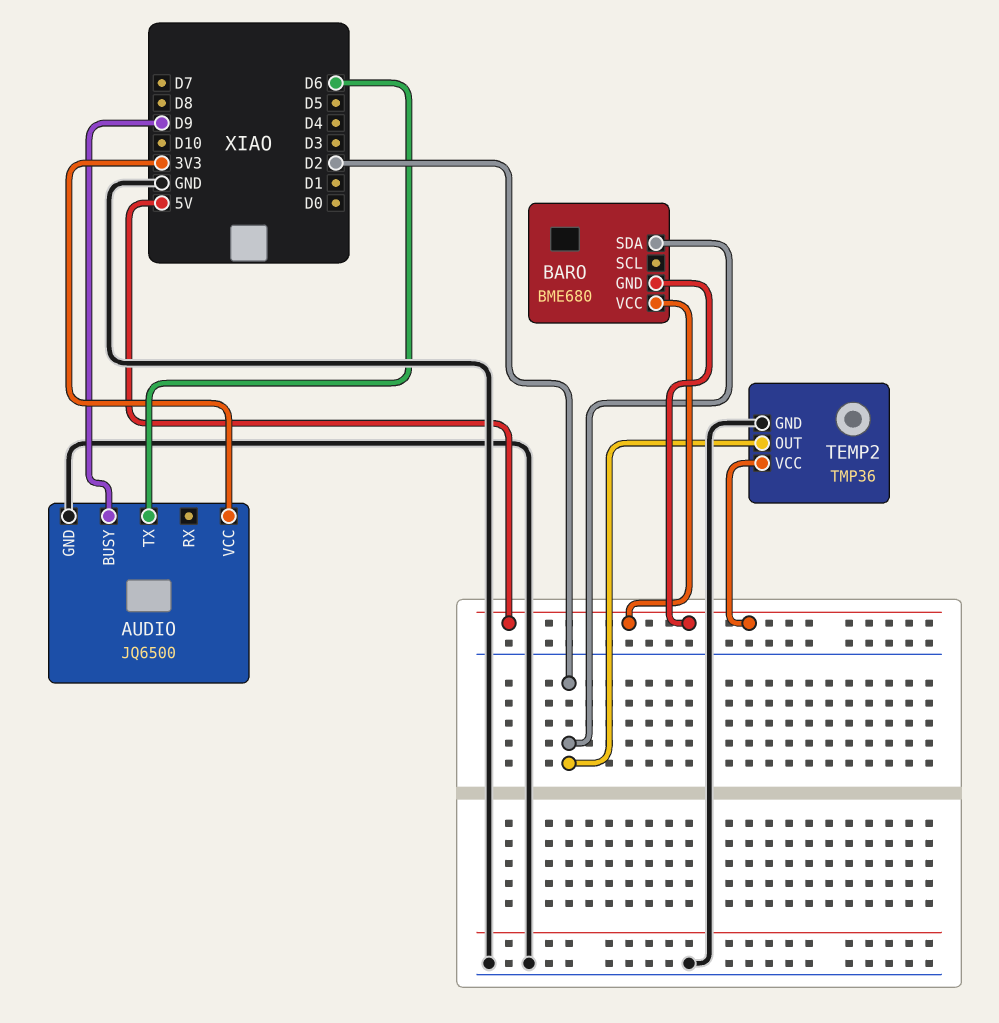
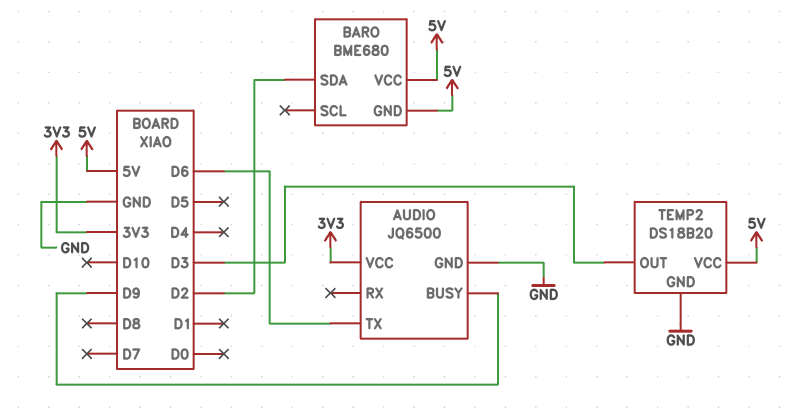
TEMP2: TMP36 -> DS18B20
TEMP2 pin OUT: D2 -> D3

